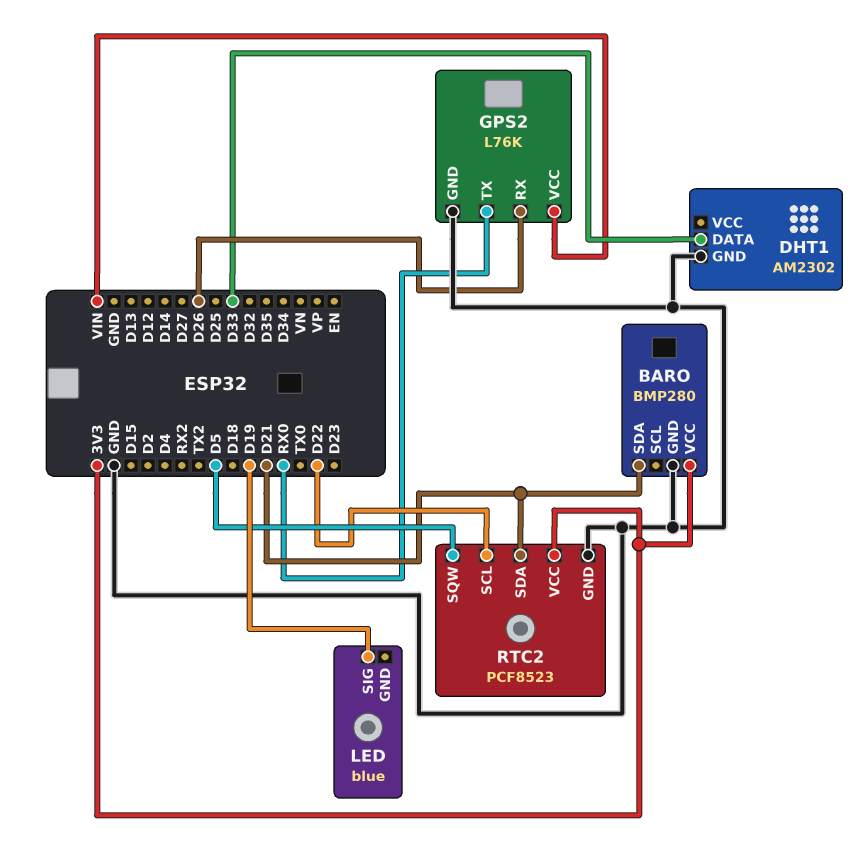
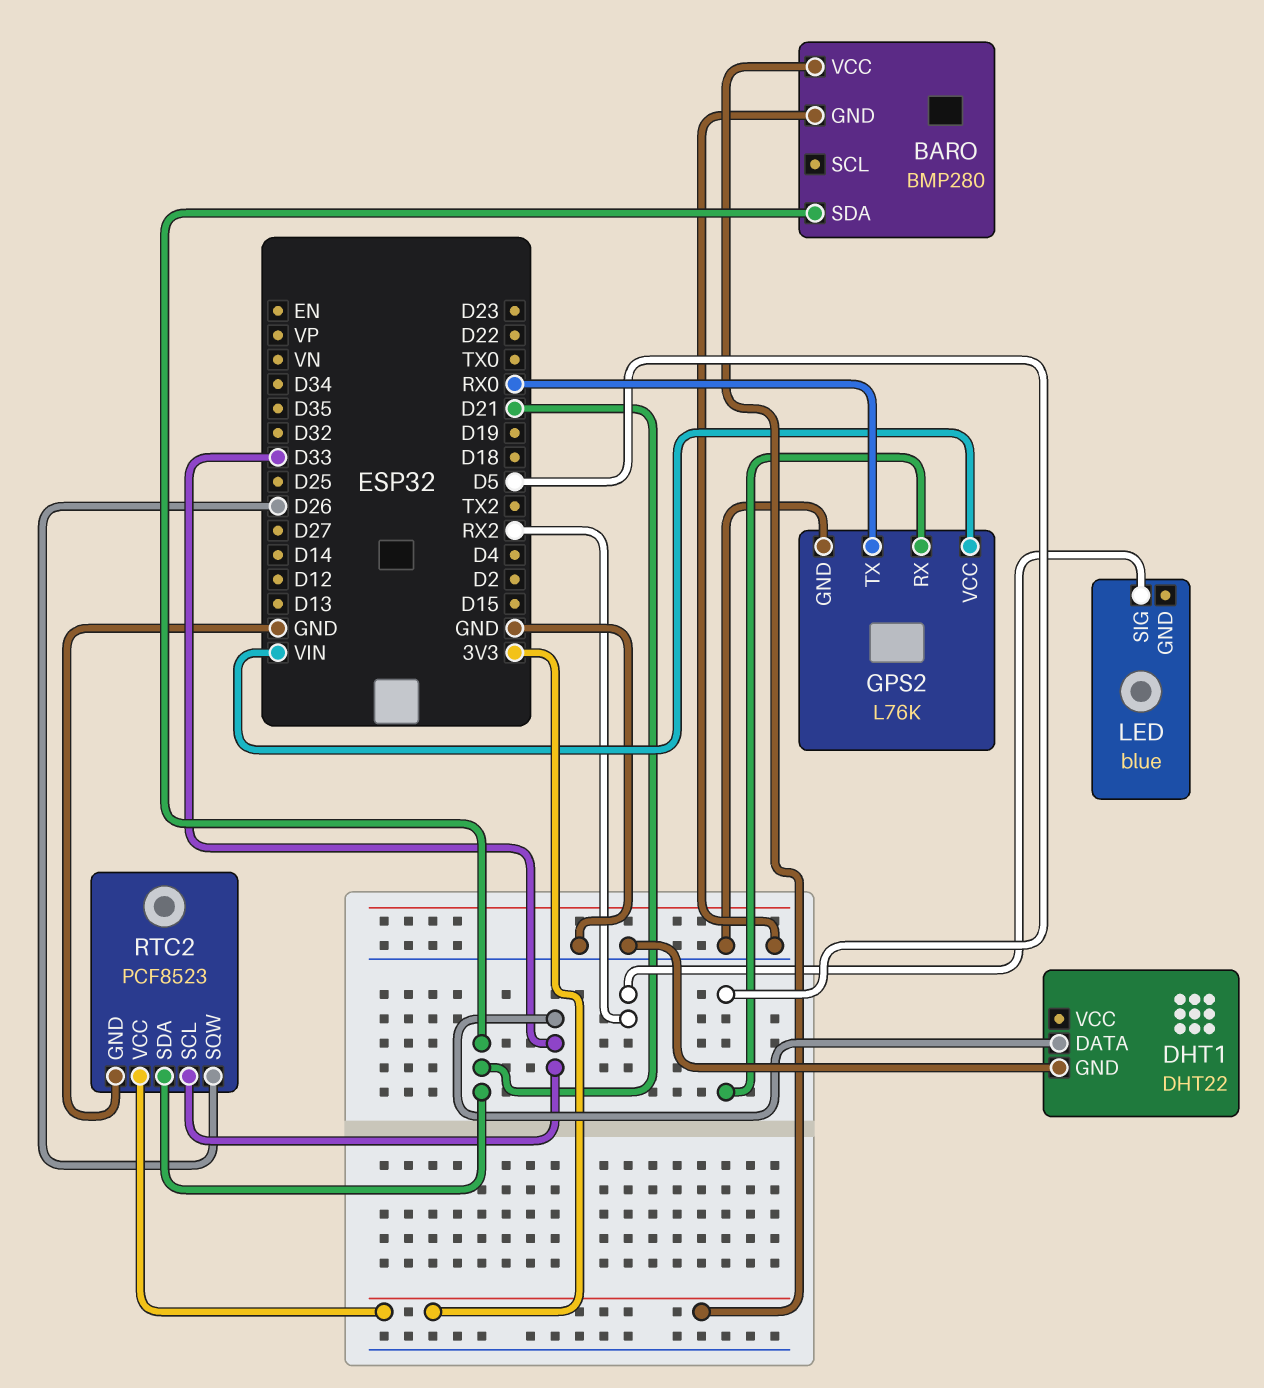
DHT1: AM2302 -> DHT22
GPS2 pin RX: D26 -> D5
LED pin SIG: D19 -> RX2
RTC2 pin SCL: D22 -> D33
RTC2 pin SQW: D5 -> D26

